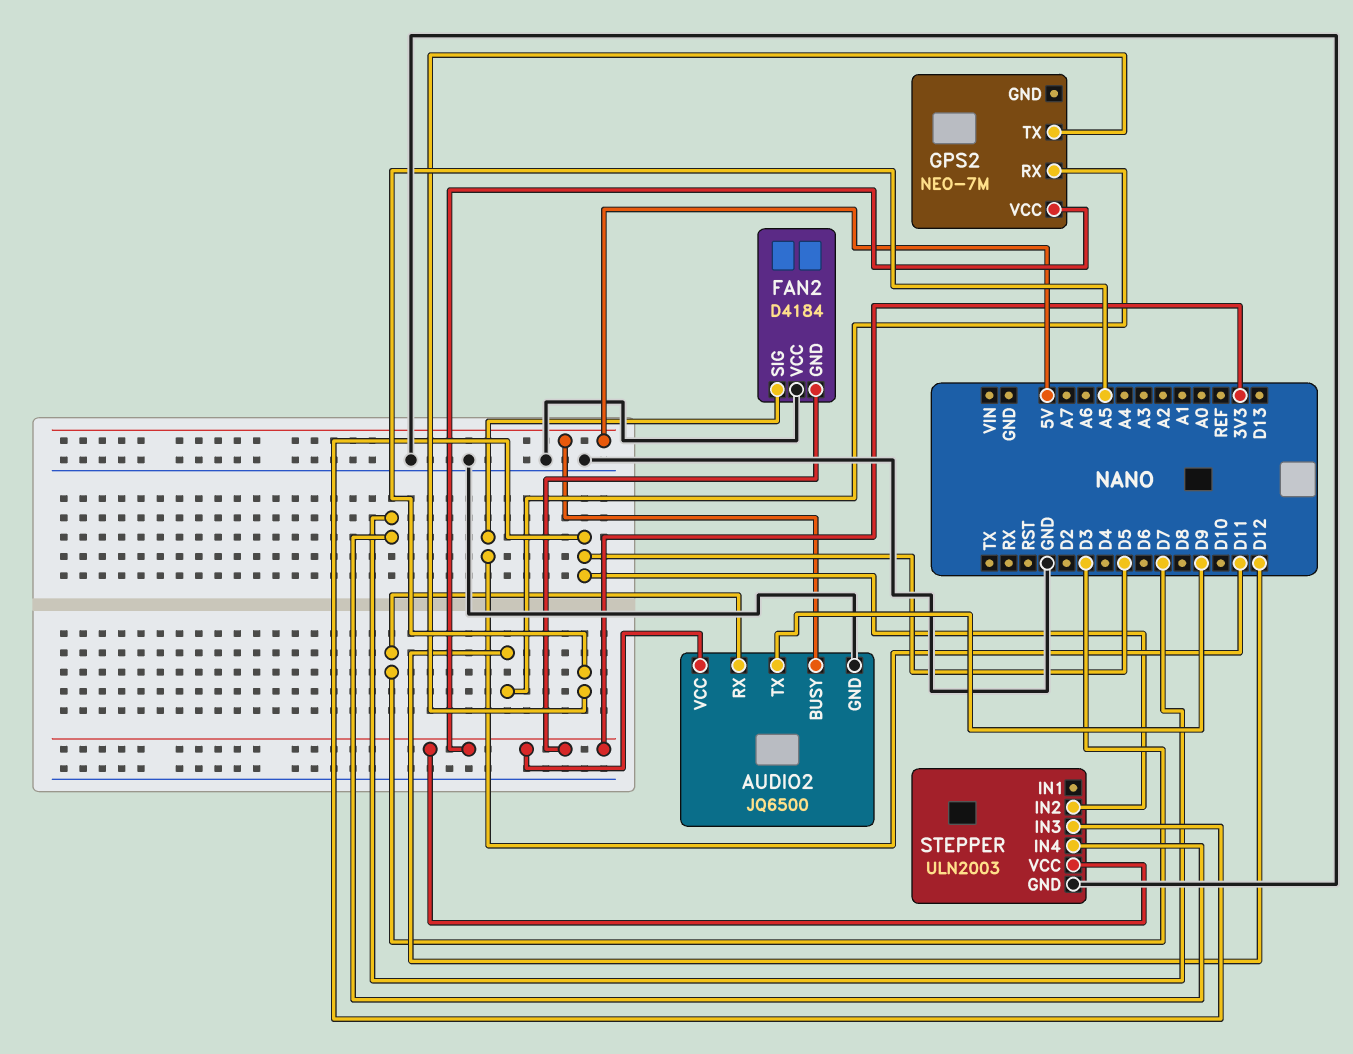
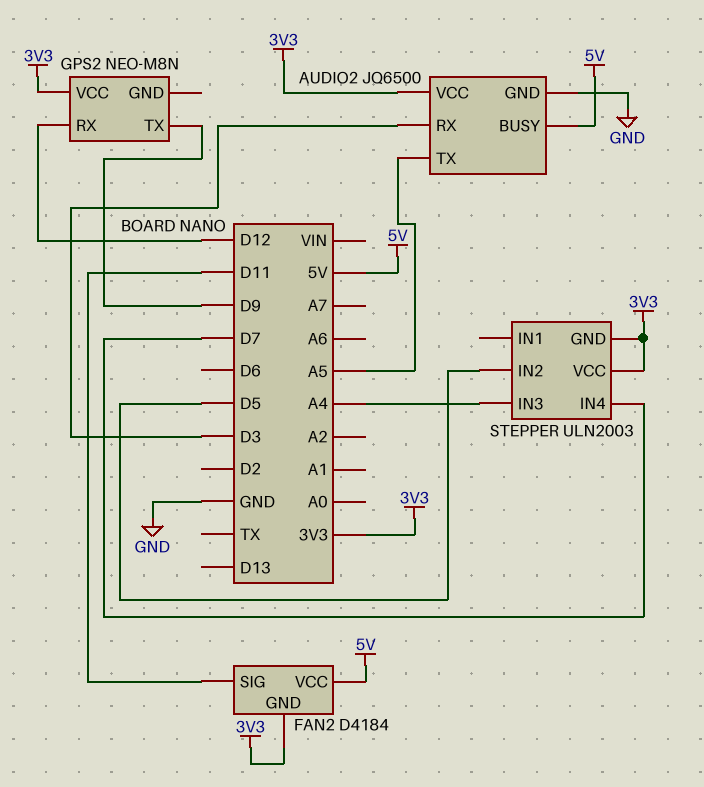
AUDIO2 pin TX: D9 -> A5
FAN2 pin VCC: GND -> 5V
GPS2: NEO-7M -> NEO-M8N
GPS2 pin TX: A5 -> D9
STEPPER pin GND: GND -> 3V3
STEPPER pin IN3: D5 -> A4

